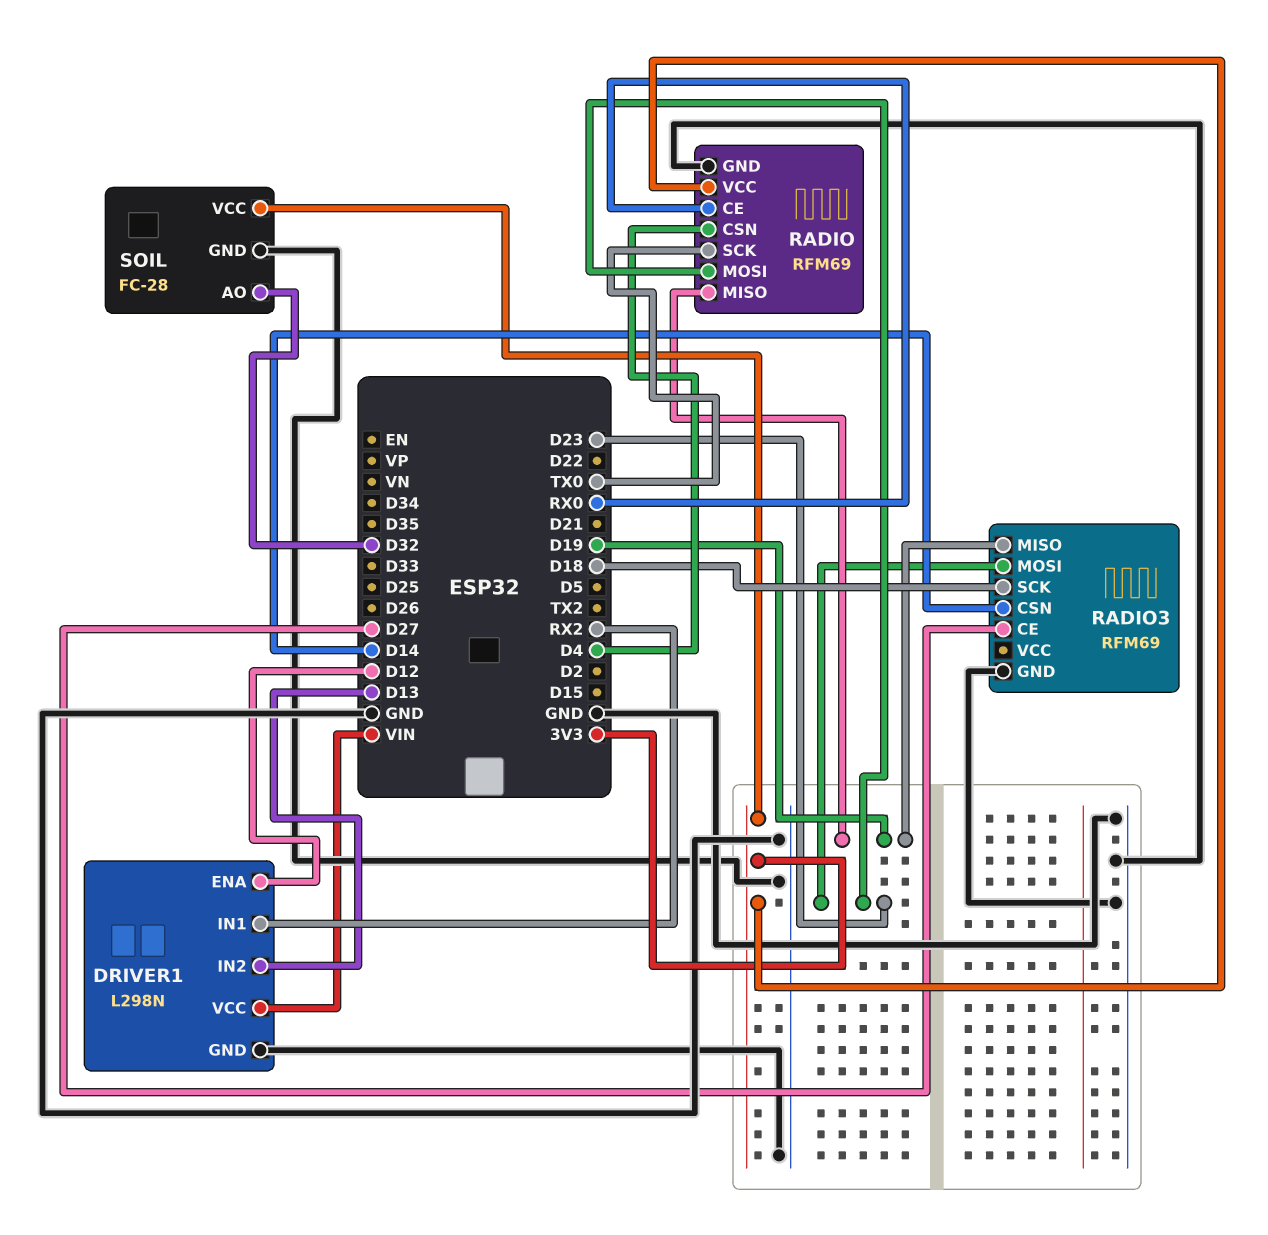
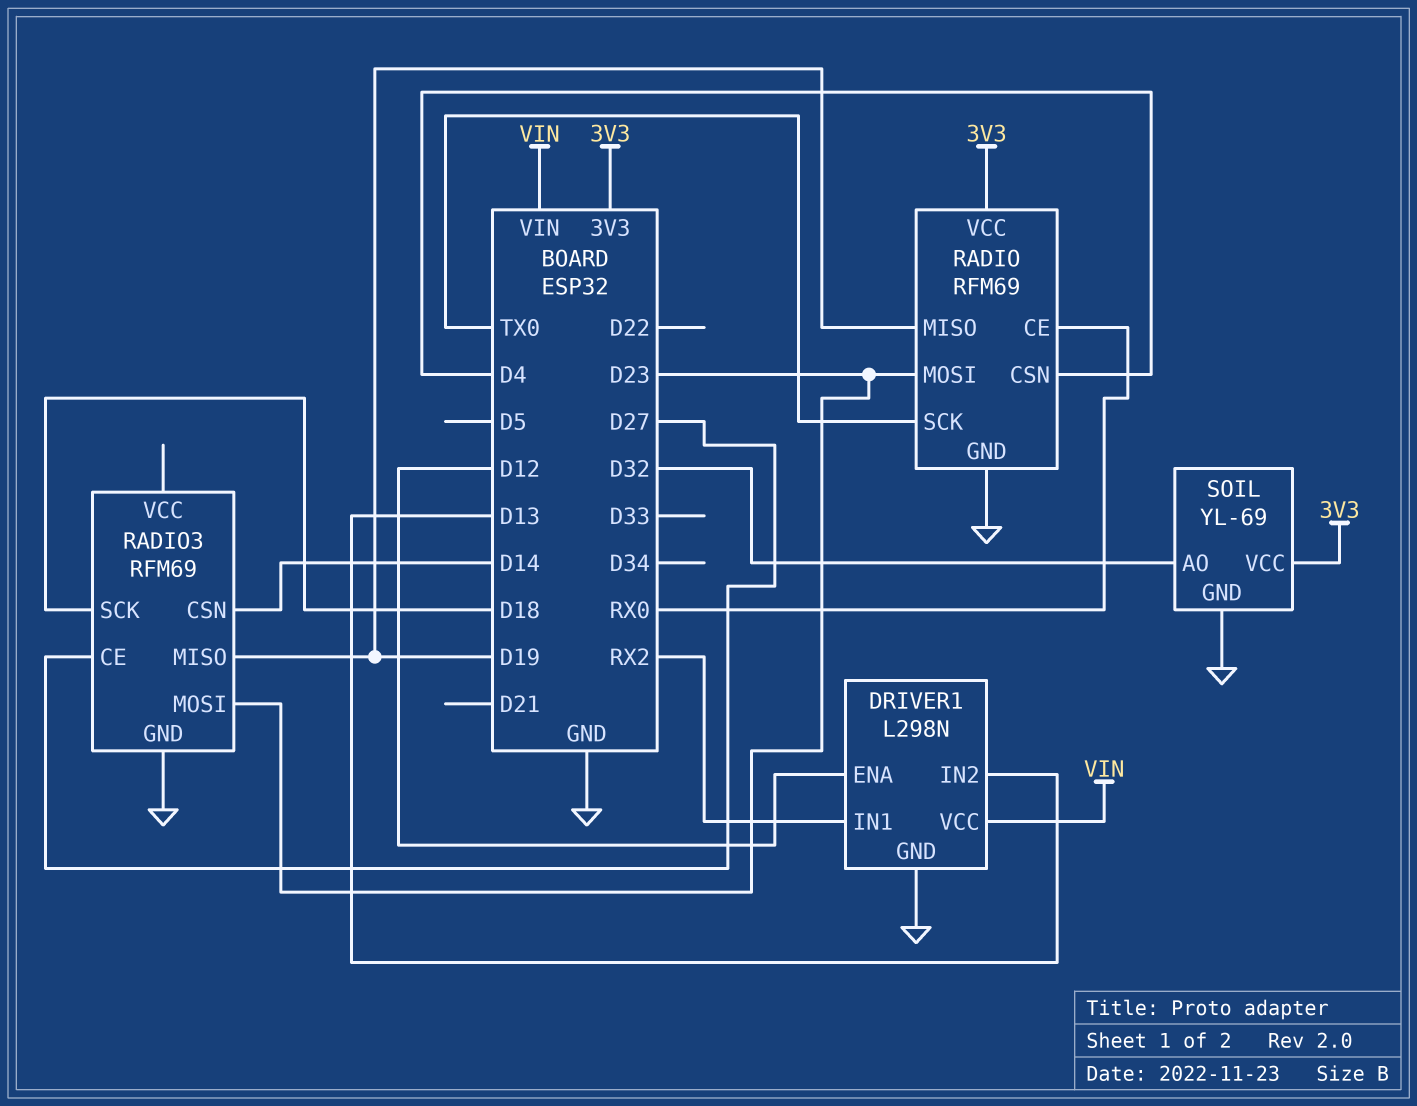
SOIL: FC-28 -> YL-69

